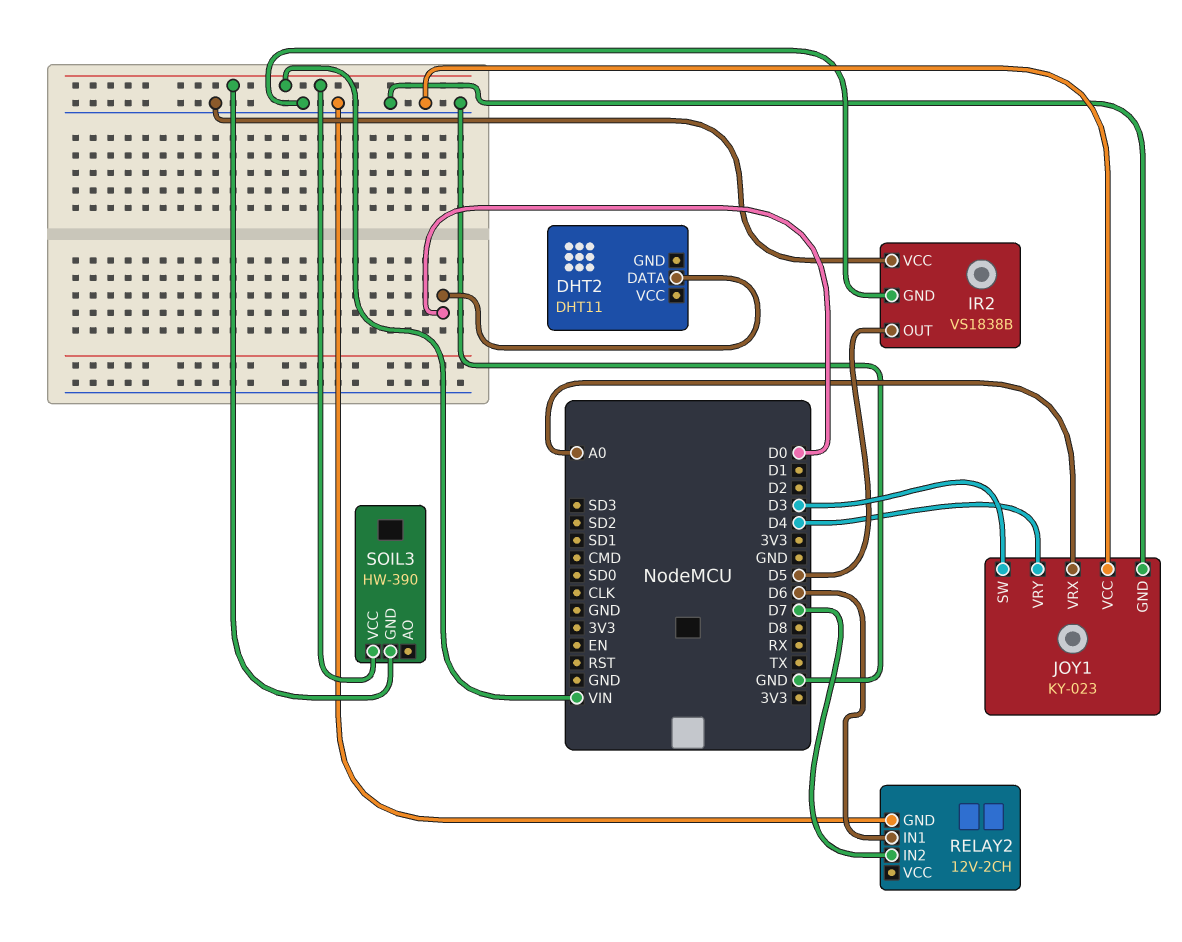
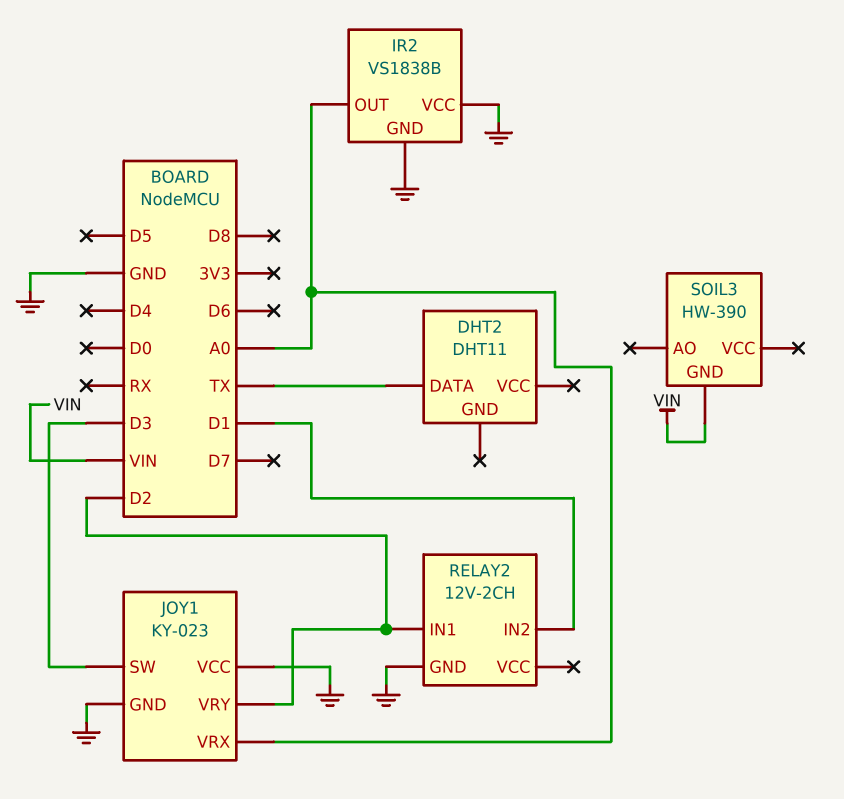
DHT2 pin DATA: D0 -> TX
IR2 pin OUT: D5 -> A0
JOY1 pin VRY: D4 -> D2
RELAY2 pin IN1: D6 -> D2
RELAY2 pin IN2: D7 -> D1
SOIL3 pin VCC: VIN -> none

